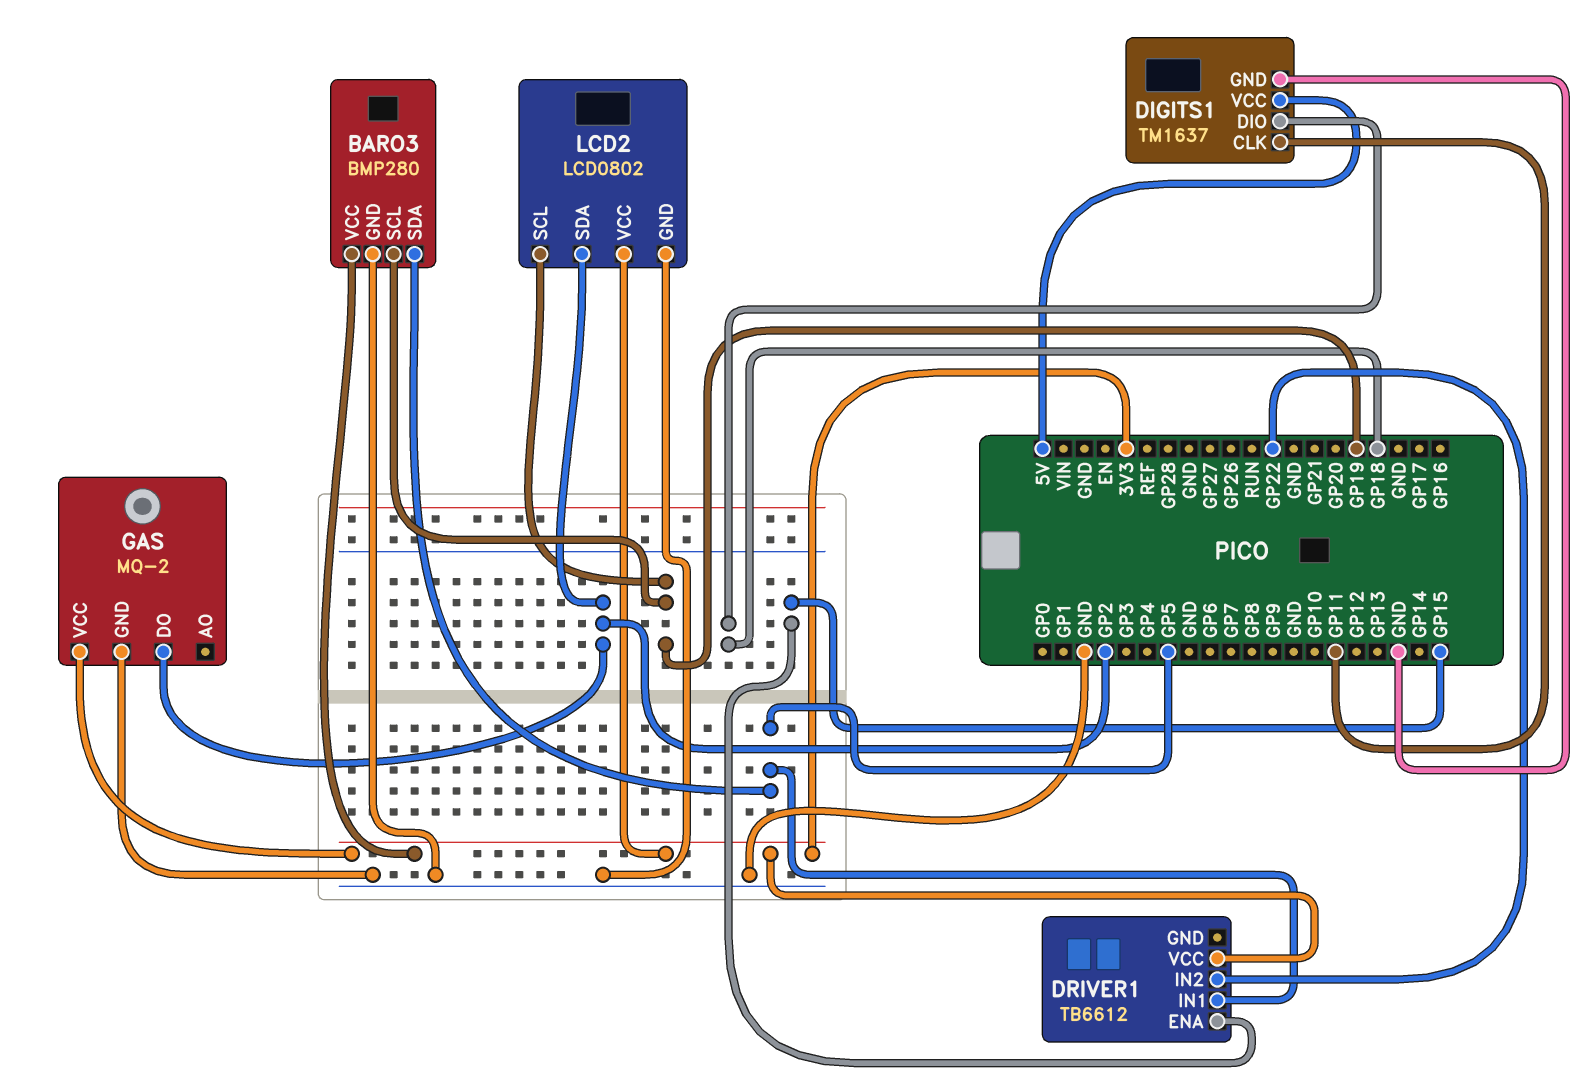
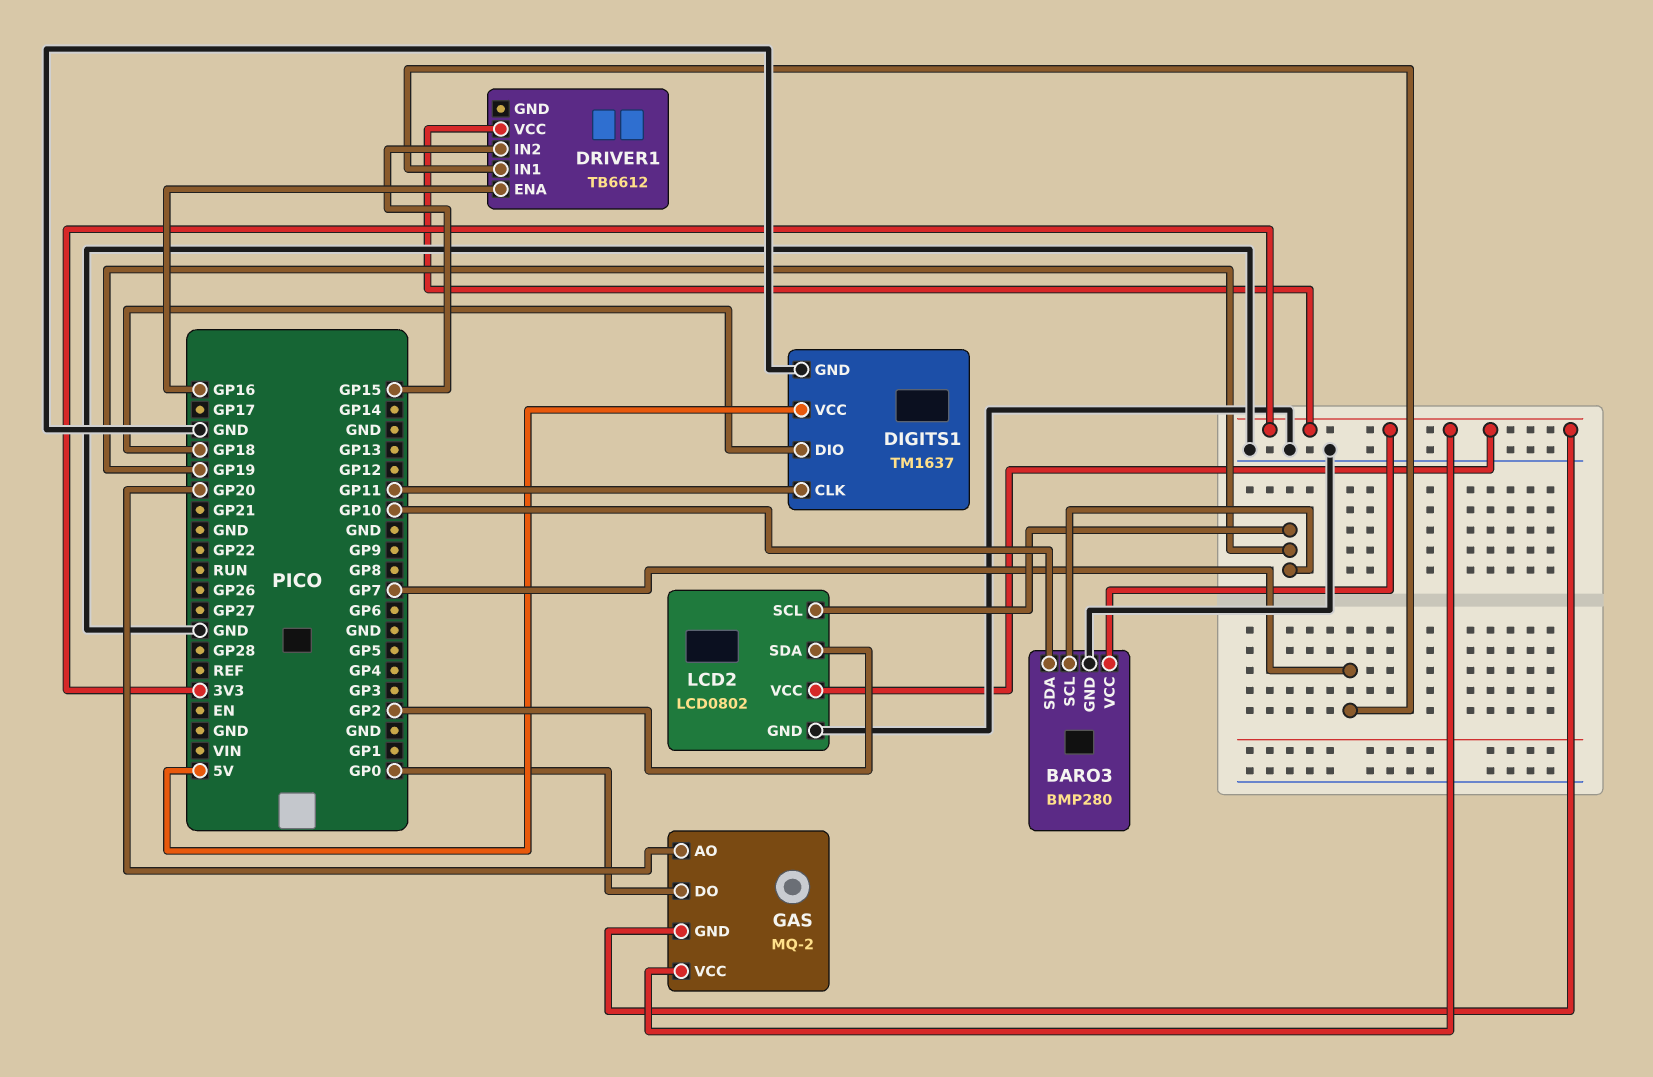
BARO3 pin SDA: GP5 -> GP10
DRIVER1 pin ENA: GP15 -> GP16
DRIVER1 pin IN1: GP5 -> GP7
DRIVER1 pin IN2: GP22 -> GP15
GAS pin AO: none -> GP20
GAS pin DO: GP2 -> GP0
GAS pin GND: GND -> 3V3

